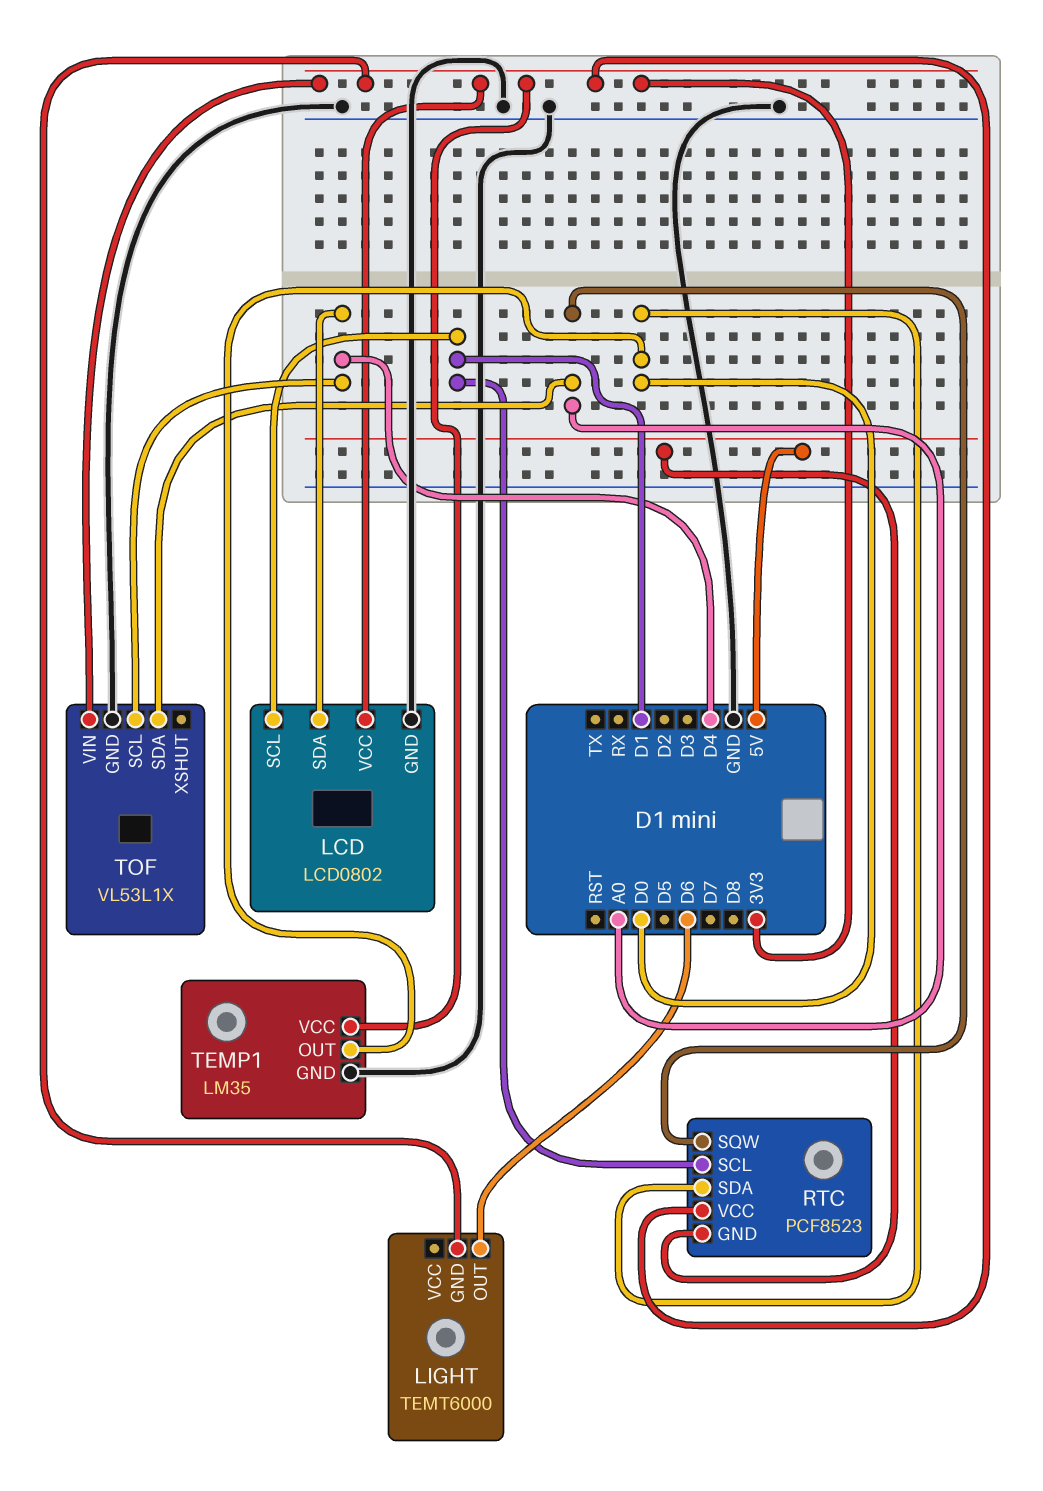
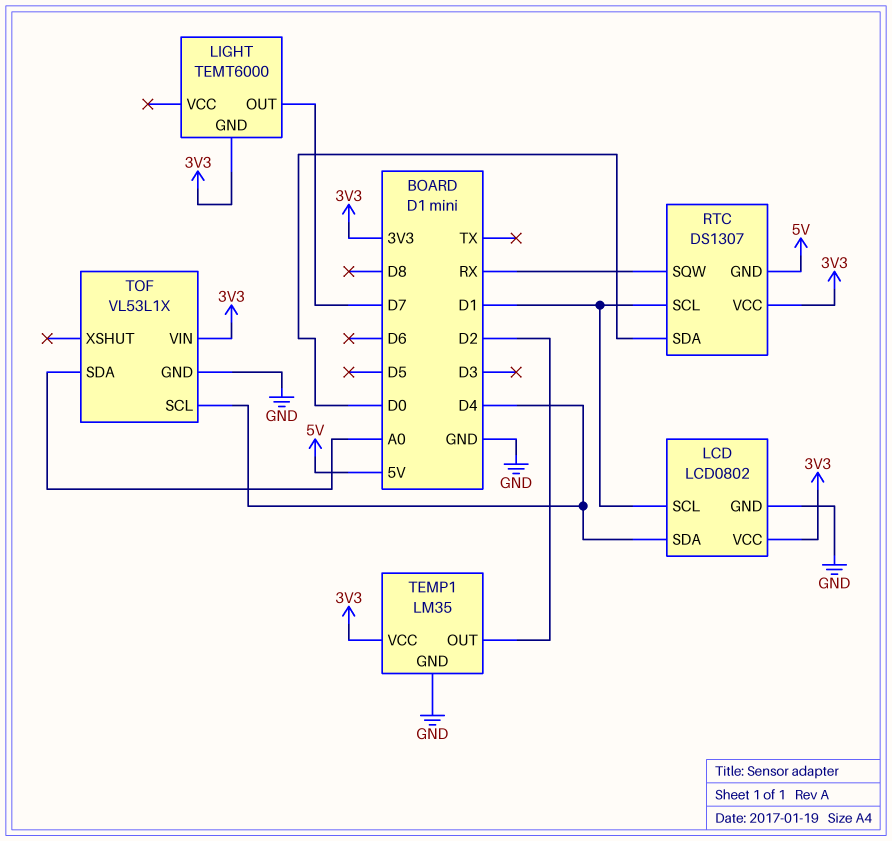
LIGHT pin OUT: D6 -> D7
RTC: PCF8523 -> DS1307
RTC pin SQW: A0 -> RX
TEMP1 pin OUT: D0 -> D2

